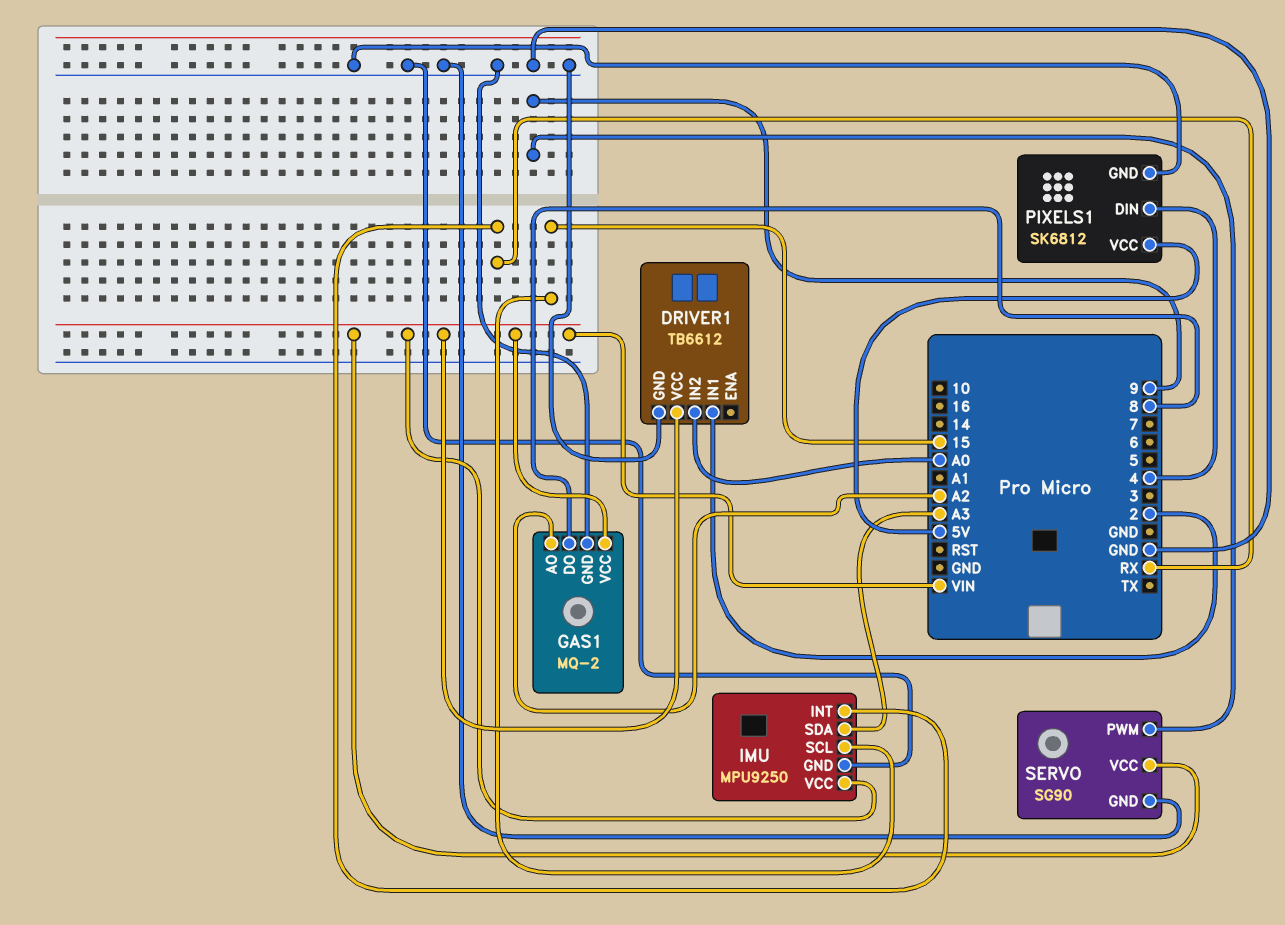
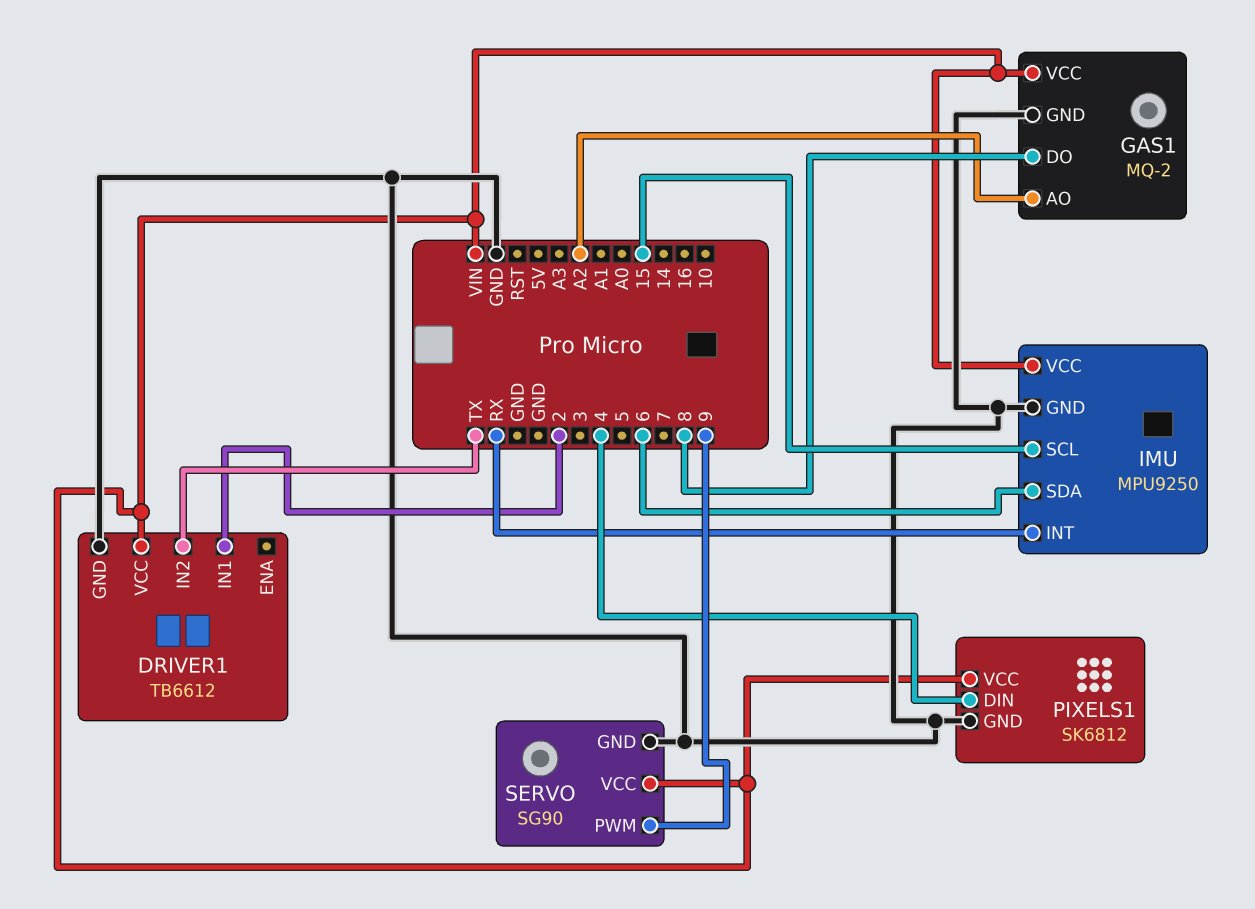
DRIVER1 pin IN2: A0 -> TX
IMU pin SDA: A3 -> 6
PIXELS1 pin VCC: 5V -> VIN

